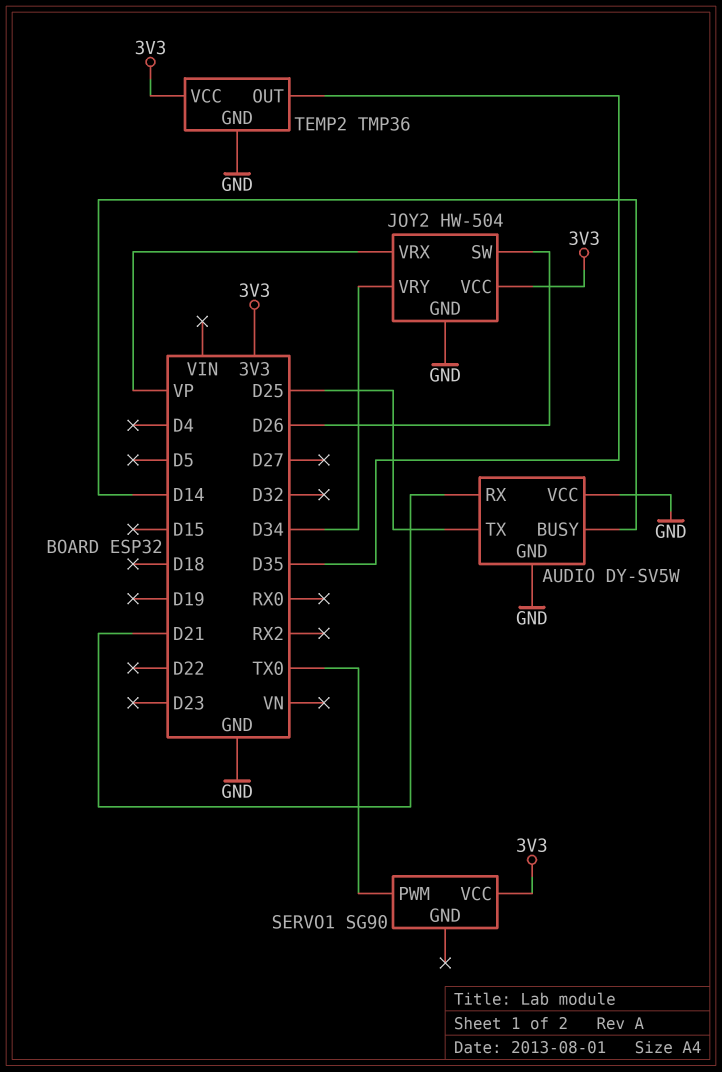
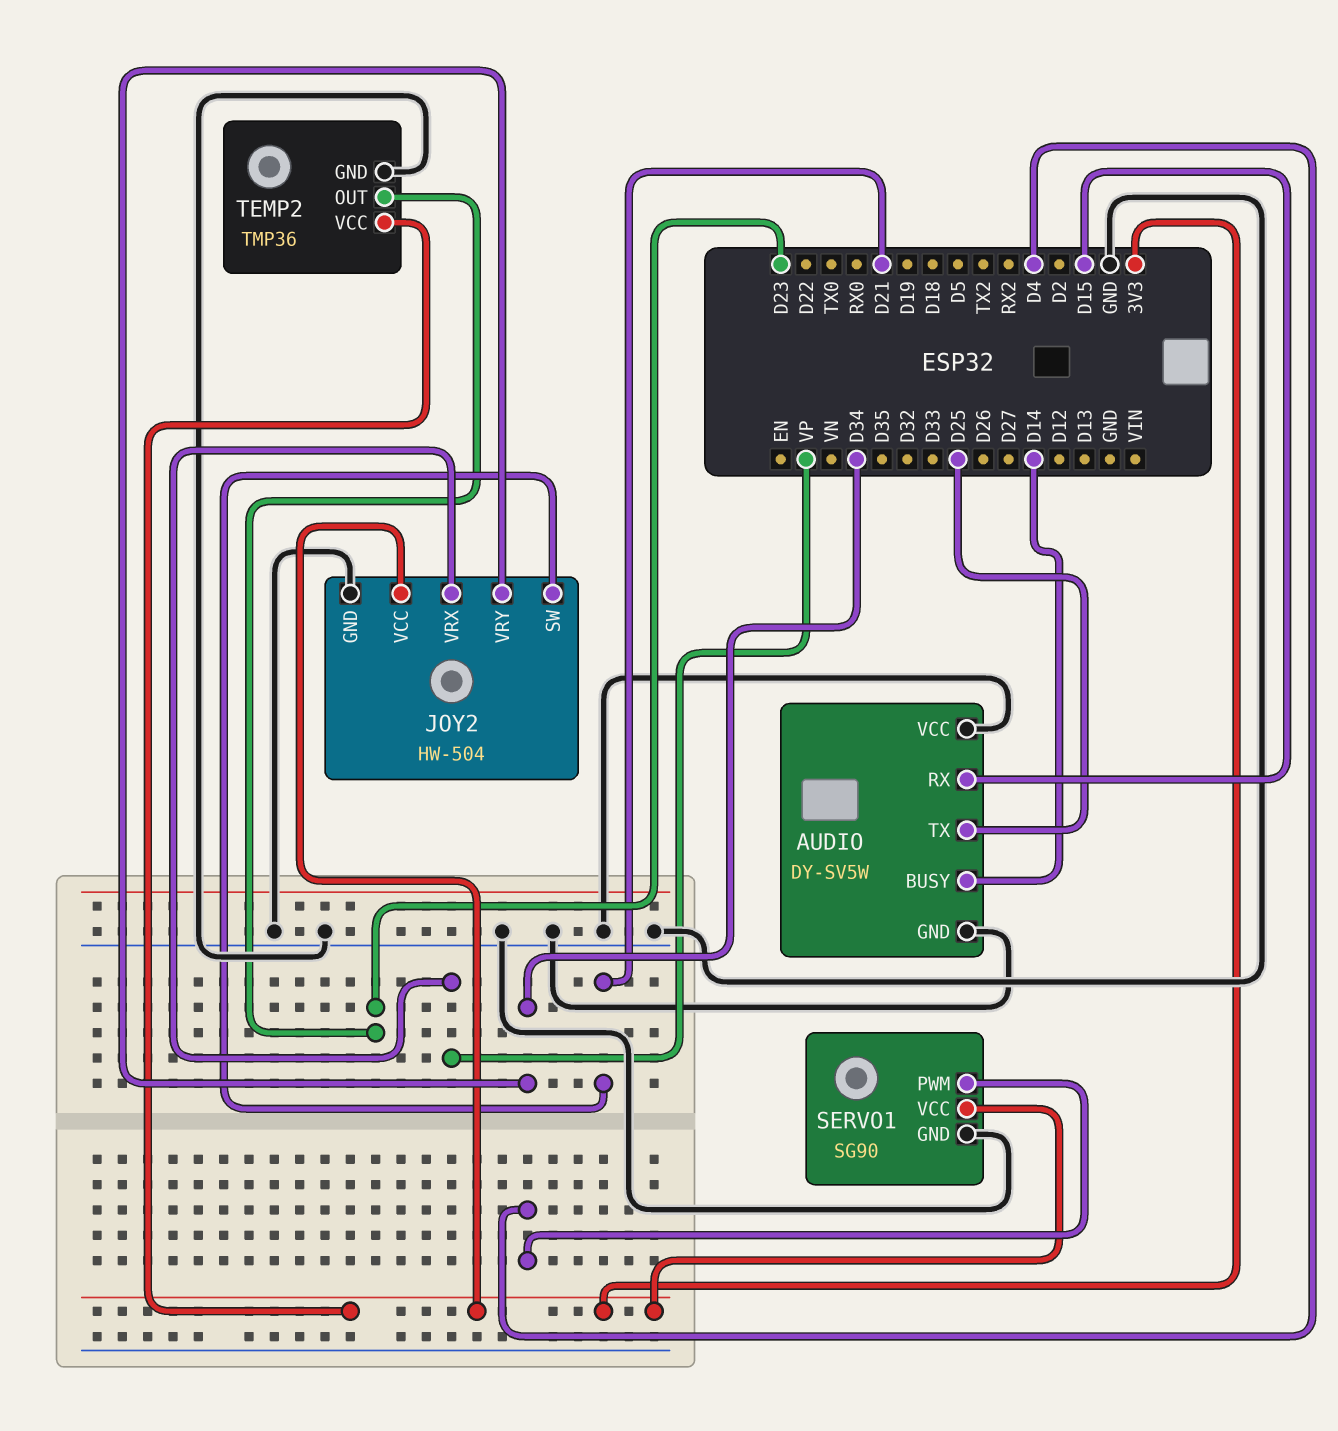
AUDIO pin RX: D21 -> D15
JOY2 pin SW: D26 -> D21
SERVO1 pin GND: none -> GND
SERVO1 pin PWM: TX0 -> D4
TEMP2 pin OUT: D35 -> D23

